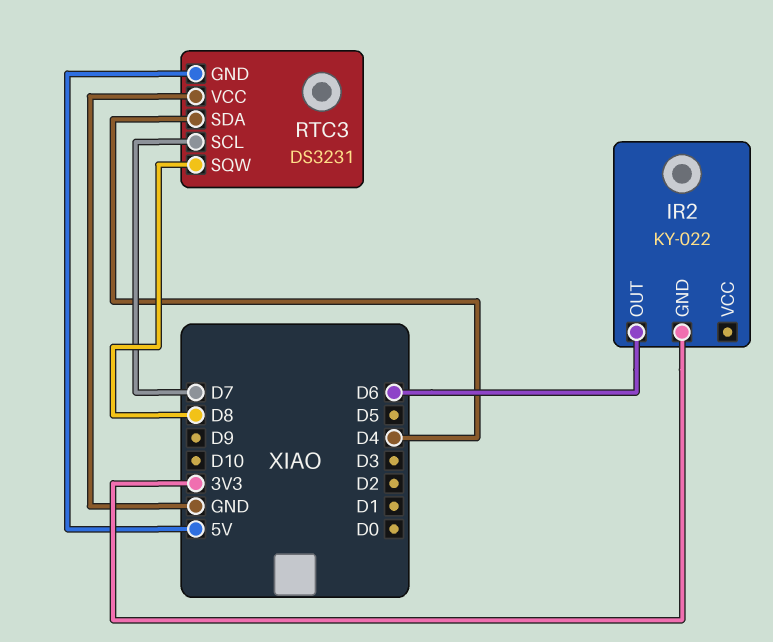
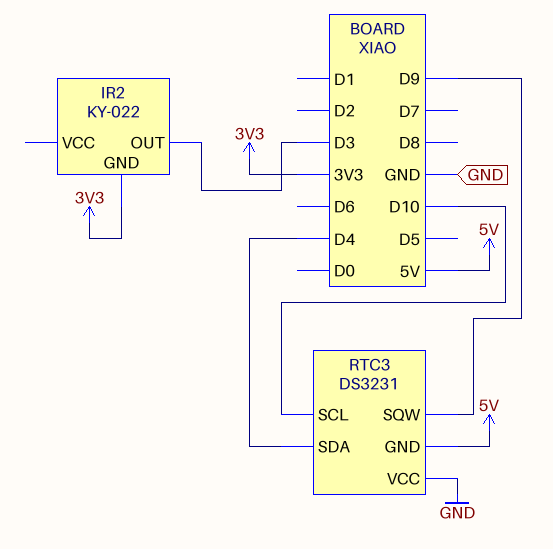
IR2 pin OUT: D6 -> D3
RTC3 pin SCL: D7 -> D10
RTC3 pin SQW: D8 -> D9

